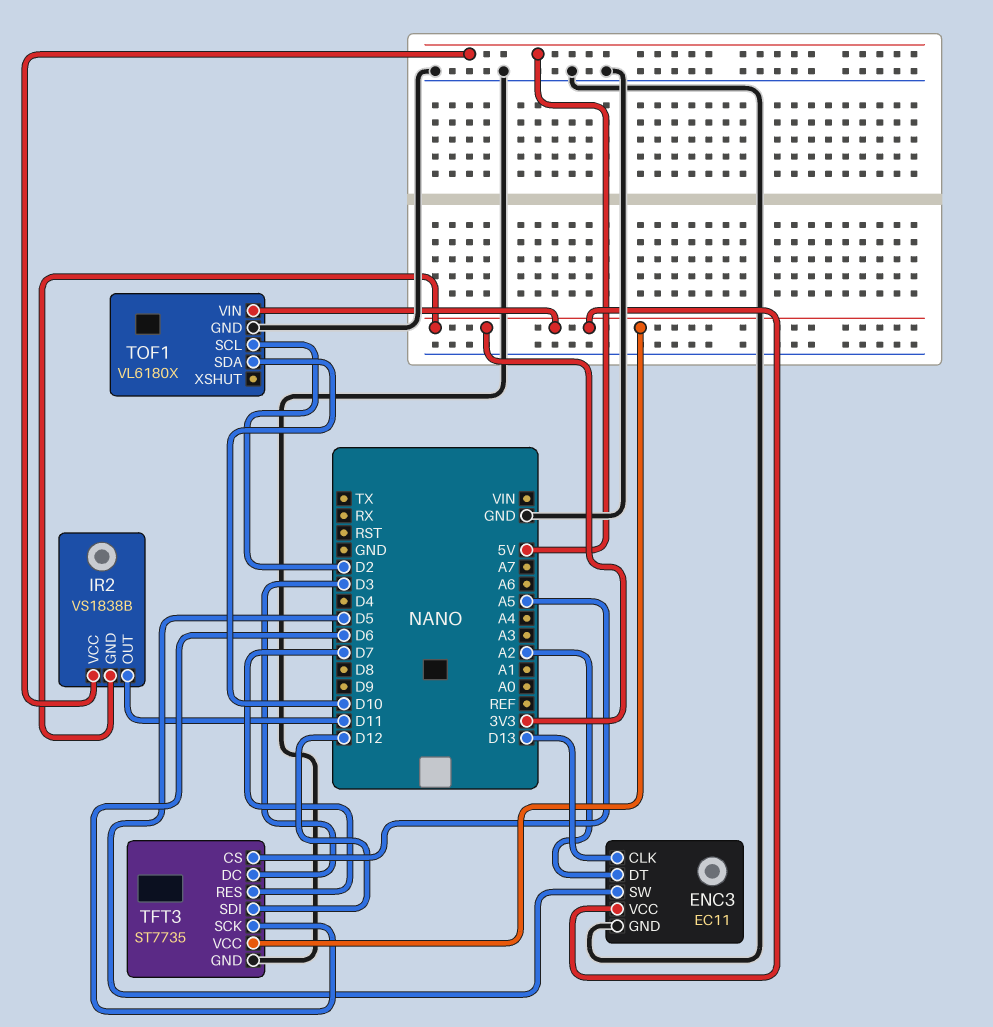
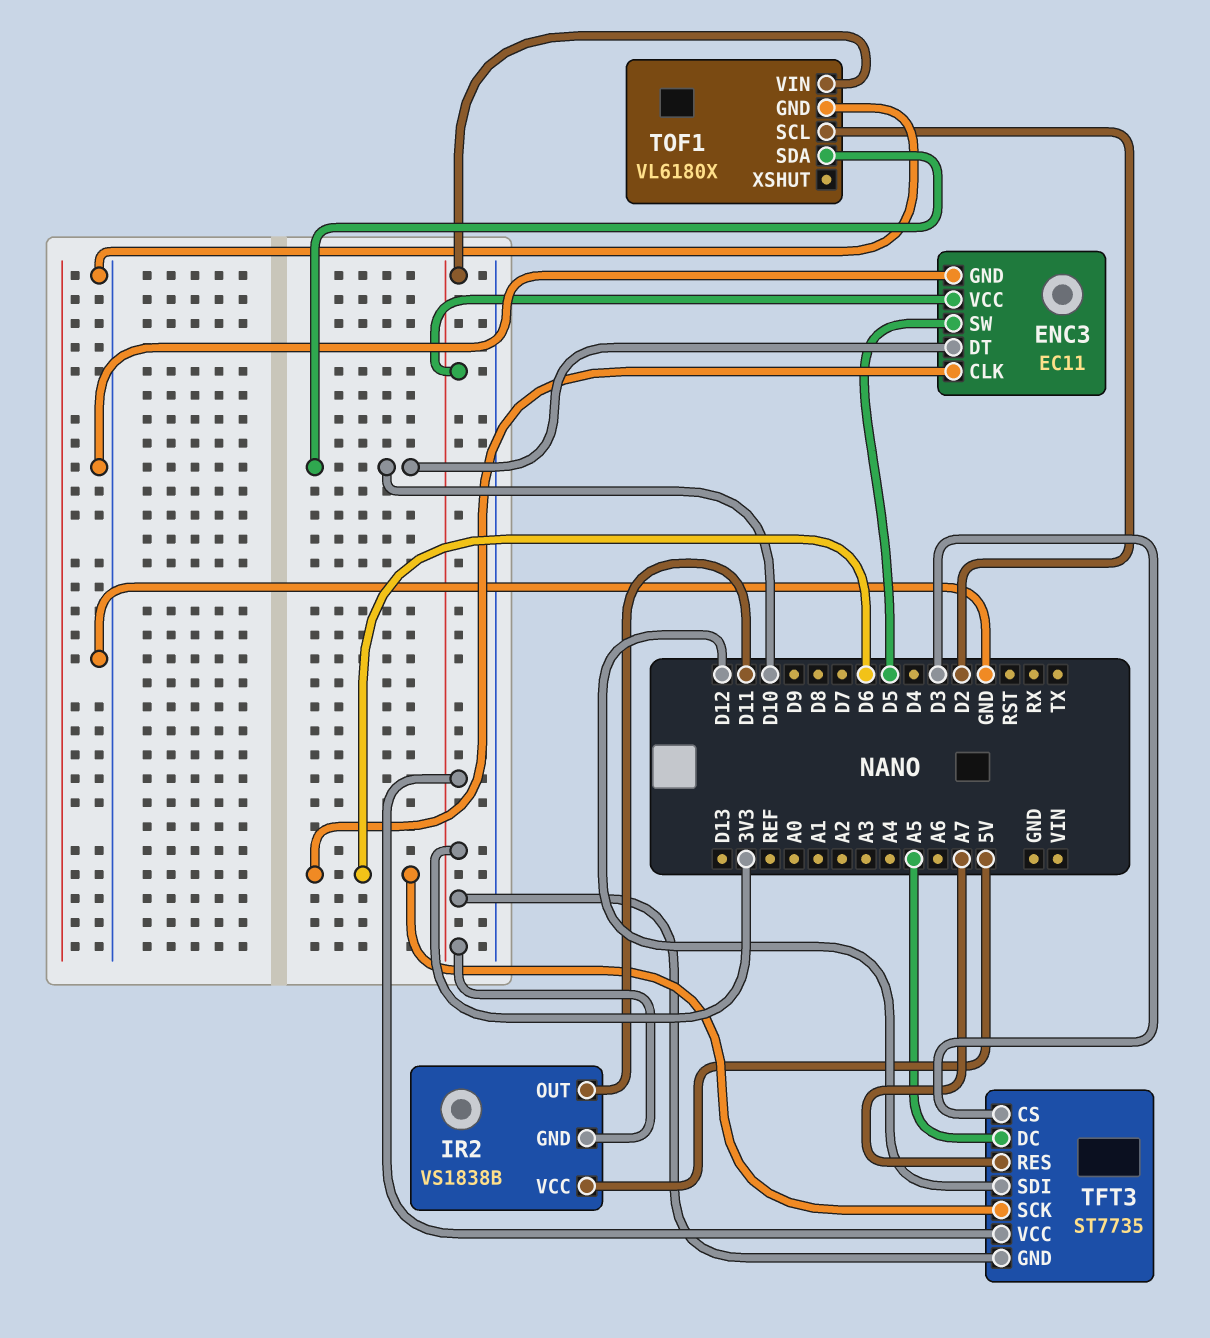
ENC3 pin CLK: D13 -> D6
ENC3 pin DT: A2 -> D10
TFT3 pin CS: A5 -> D3
TFT3 pin DC: D3 -> A5
TFT3 pin GND: GND -> 3V3
TFT3 pin RES: D7 -> A7

